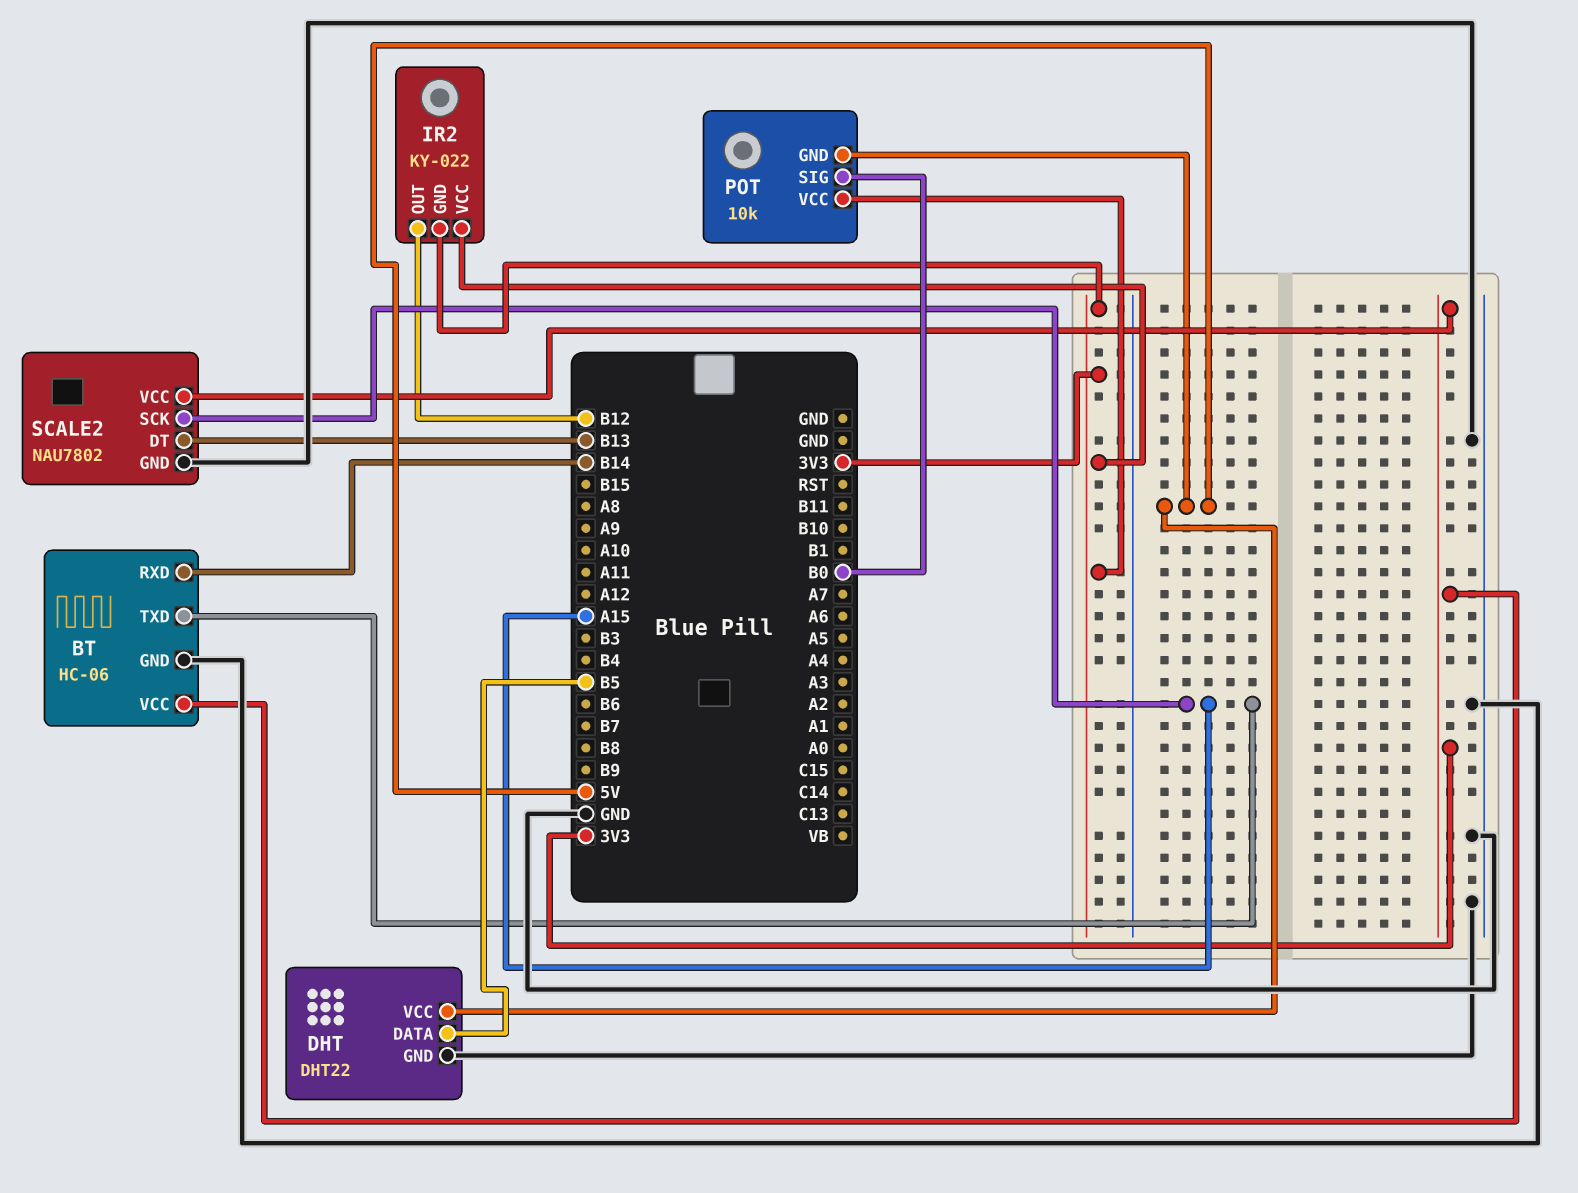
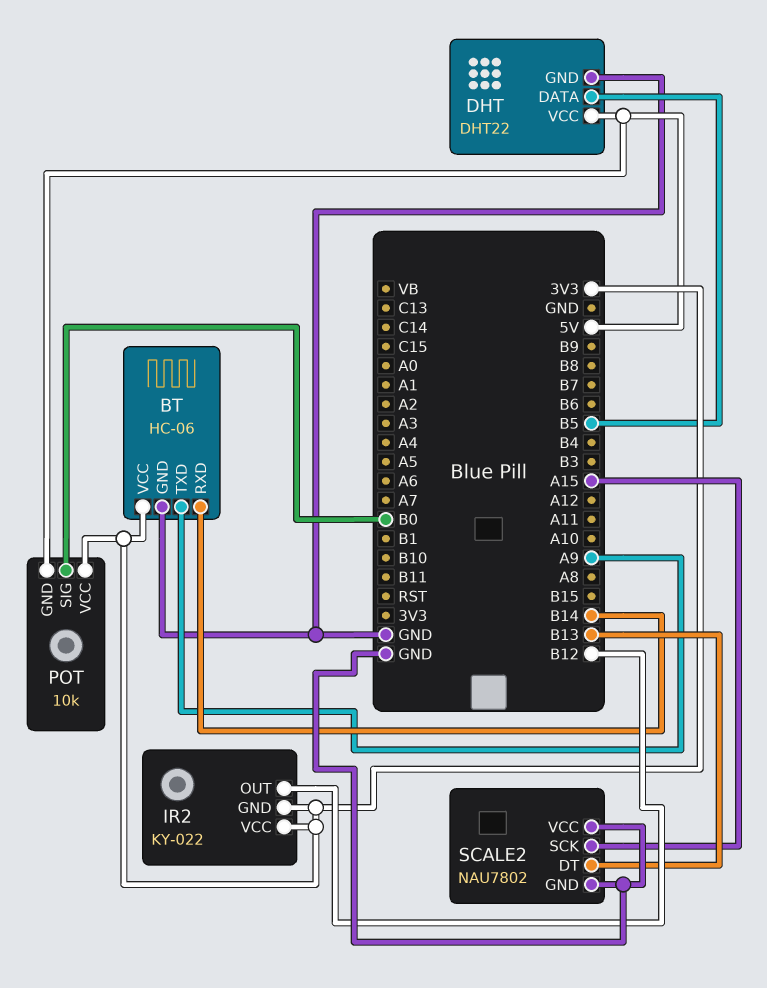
BT pin TXD: A15 -> A9
SCALE2 pin VCC: 3V3 -> GND

